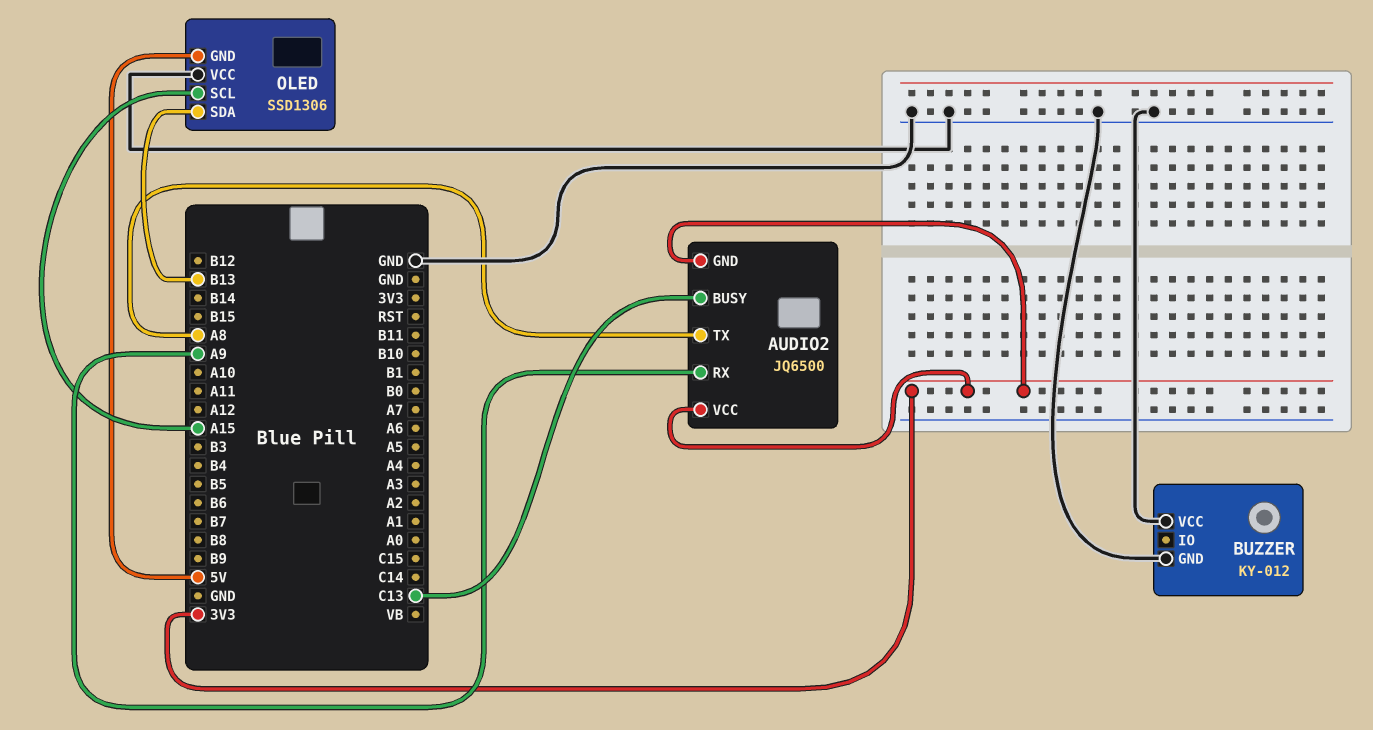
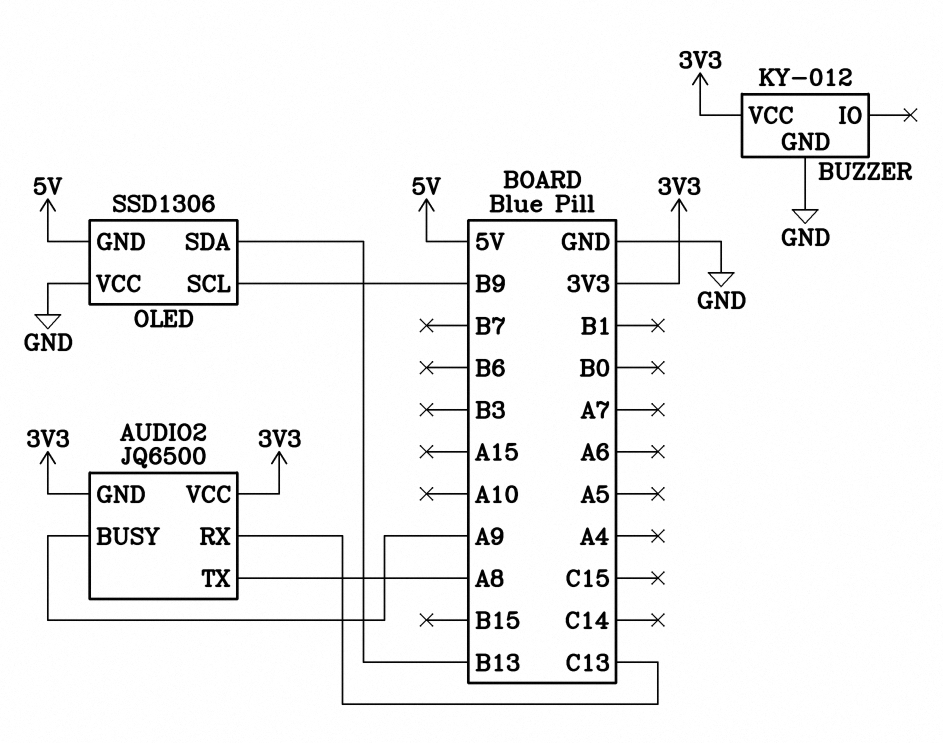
AUDIO2 pin BUSY: C13 -> A9
AUDIO2 pin RX: A9 -> C13
BUZZER pin VCC: GND -> 3V3
OLED pin SCL: A15 -> B9

